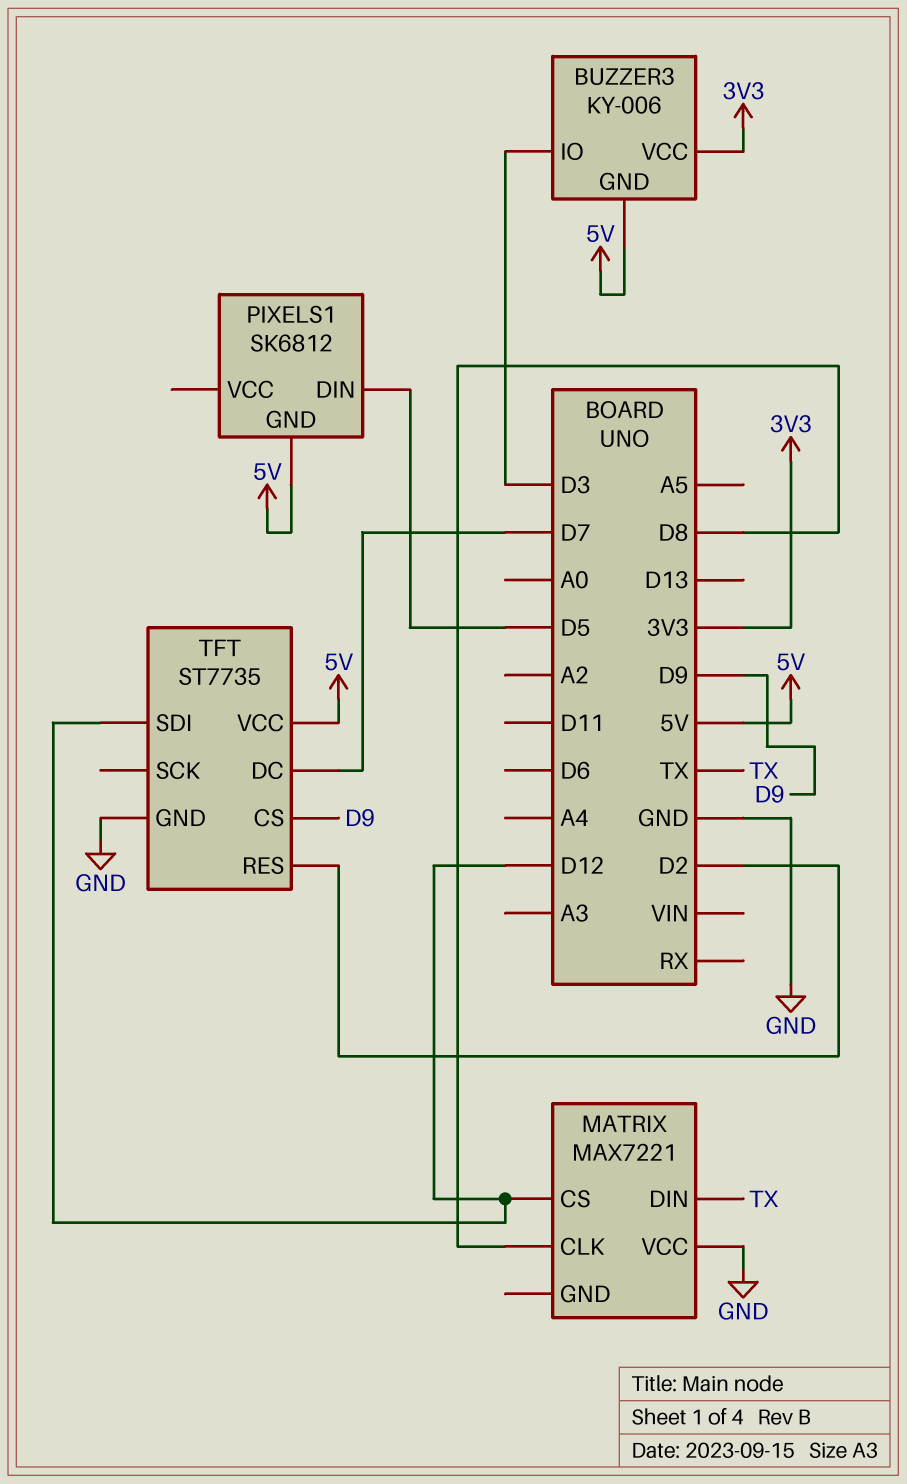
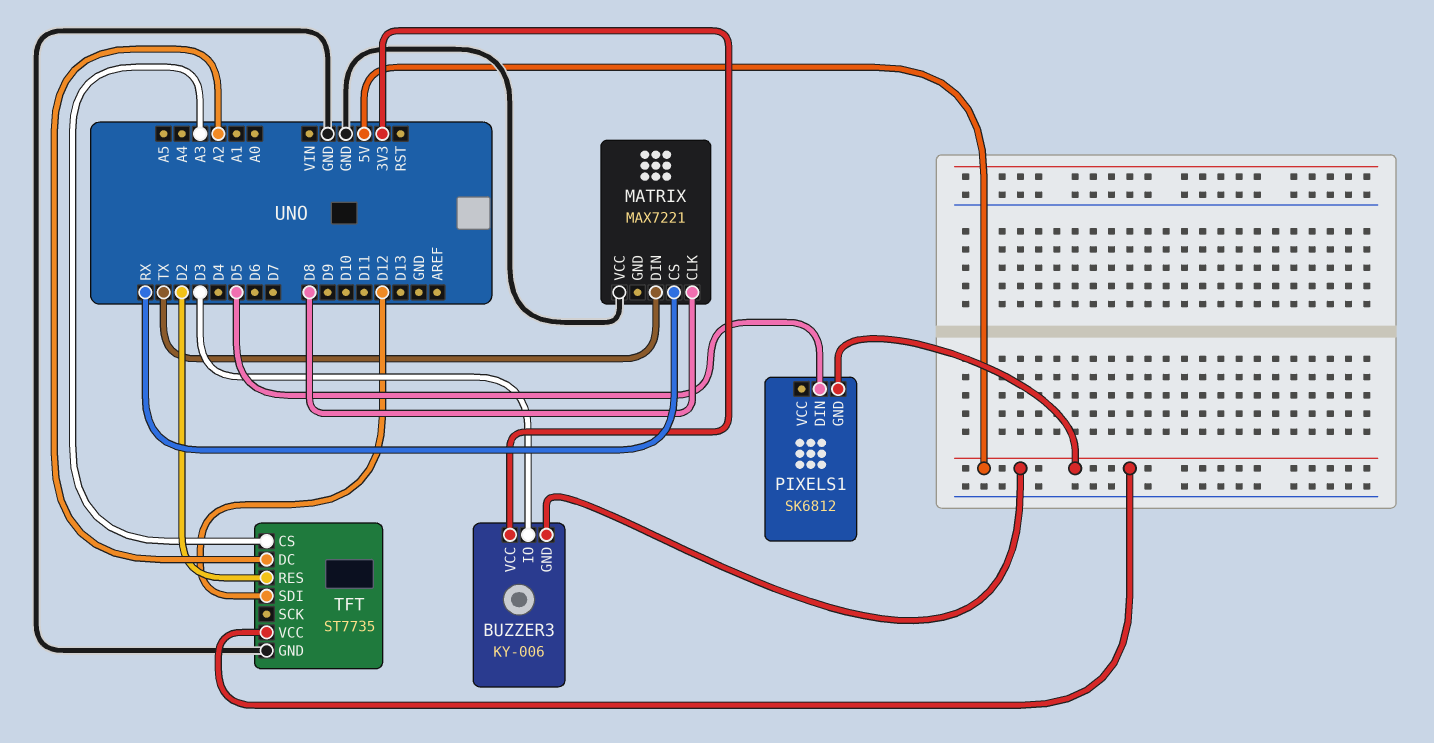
MATRIX pin CS: D12 -> RX
TFT pin CS: D9 -> A3
TFT pin DC: D7 -> A2

